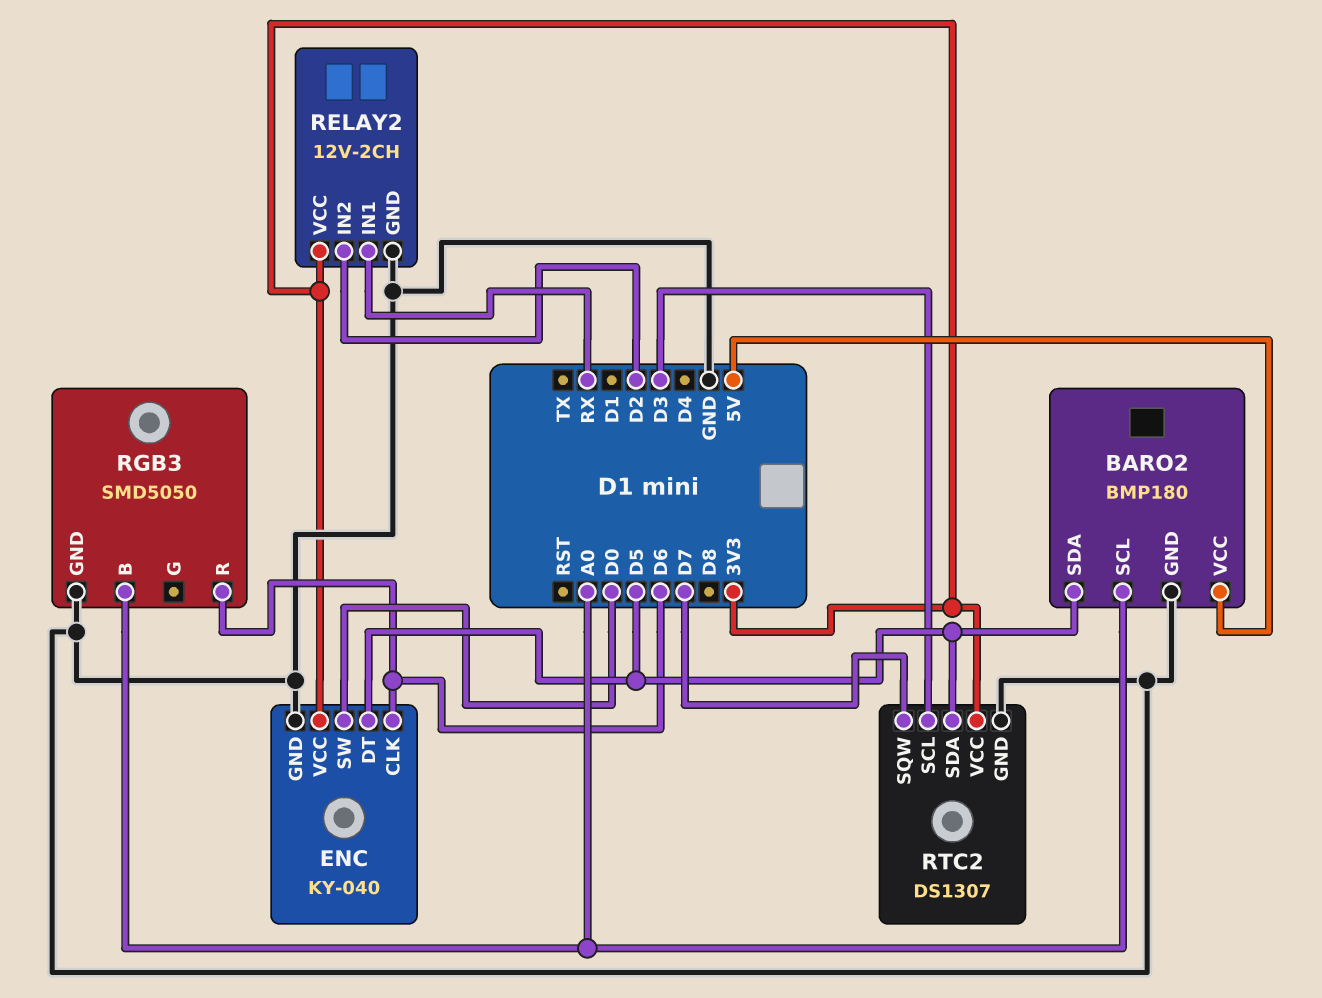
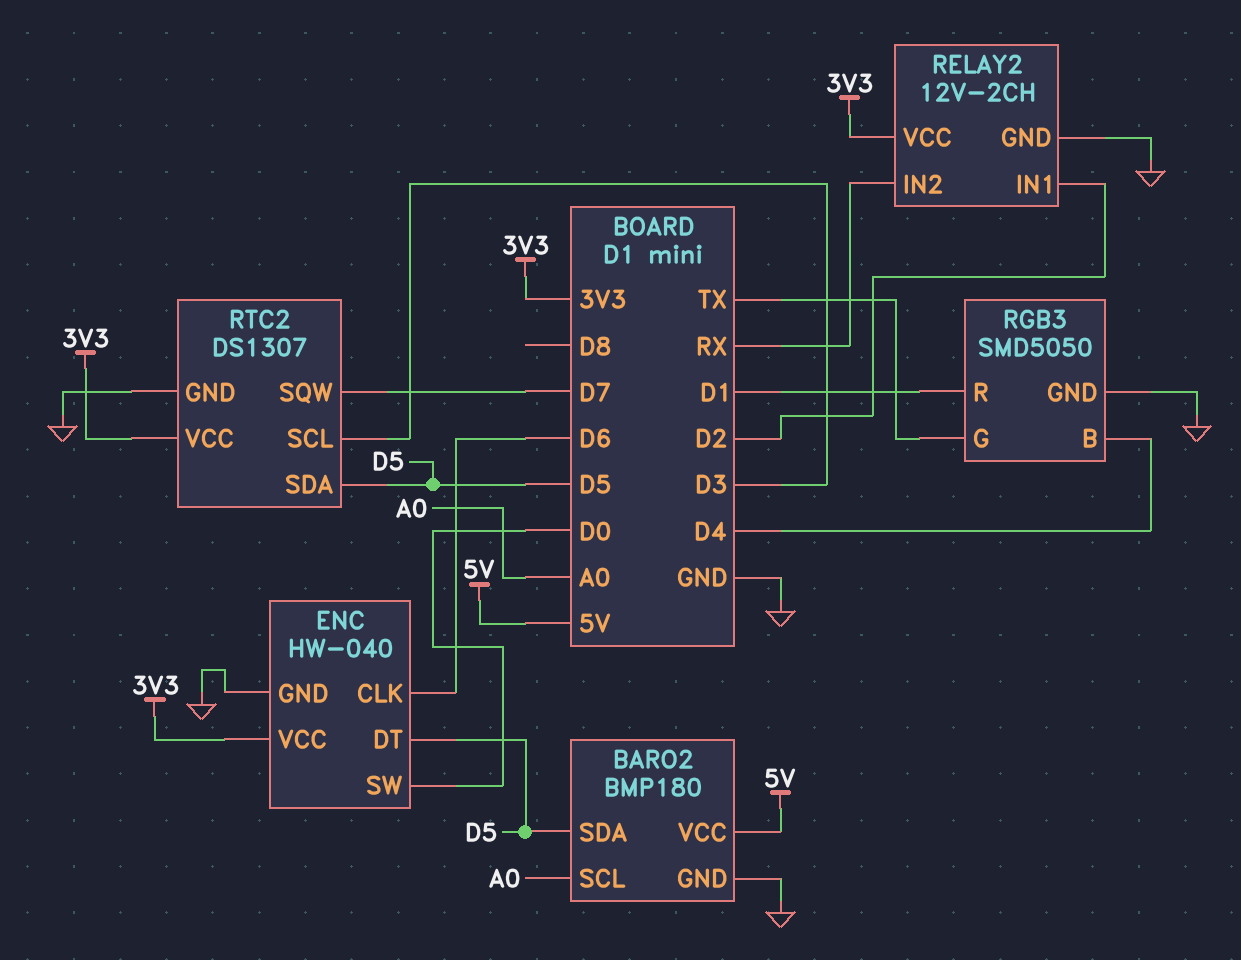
ENC: KY-040 -> HW-040
RELAY2 pin IN1: RX -> D2
RELAY2 pin IN2: D2 -> RX
RGB3 pin B: A0 -> D4
RGB3 pin G: none -> TX
RGB3 pin R: D6 -> D1

